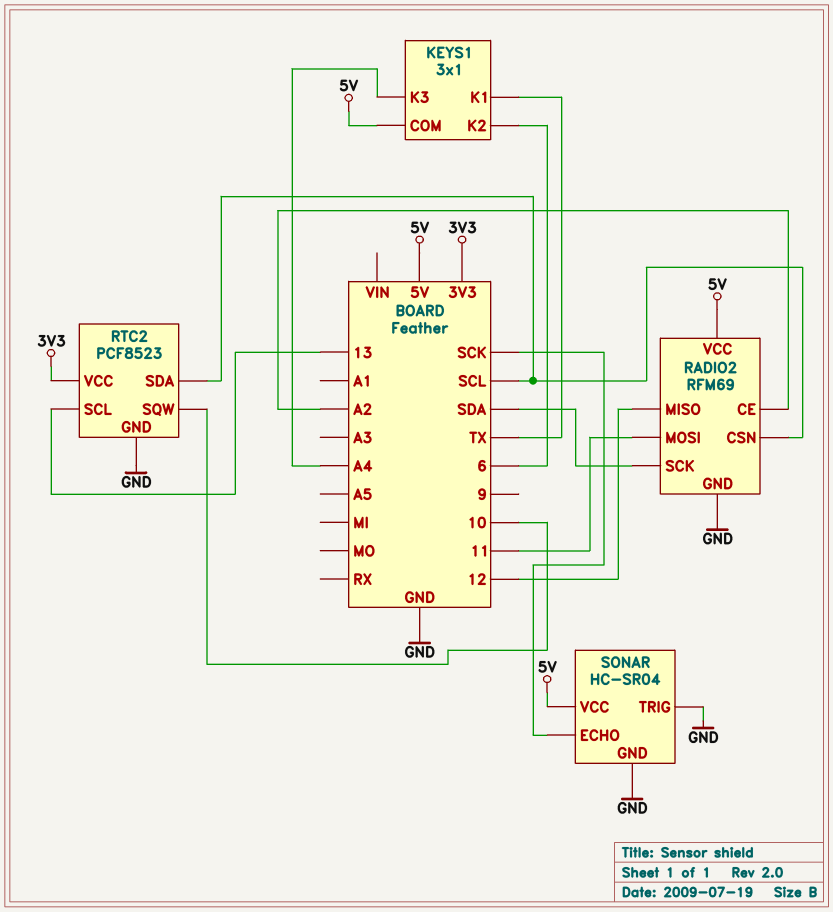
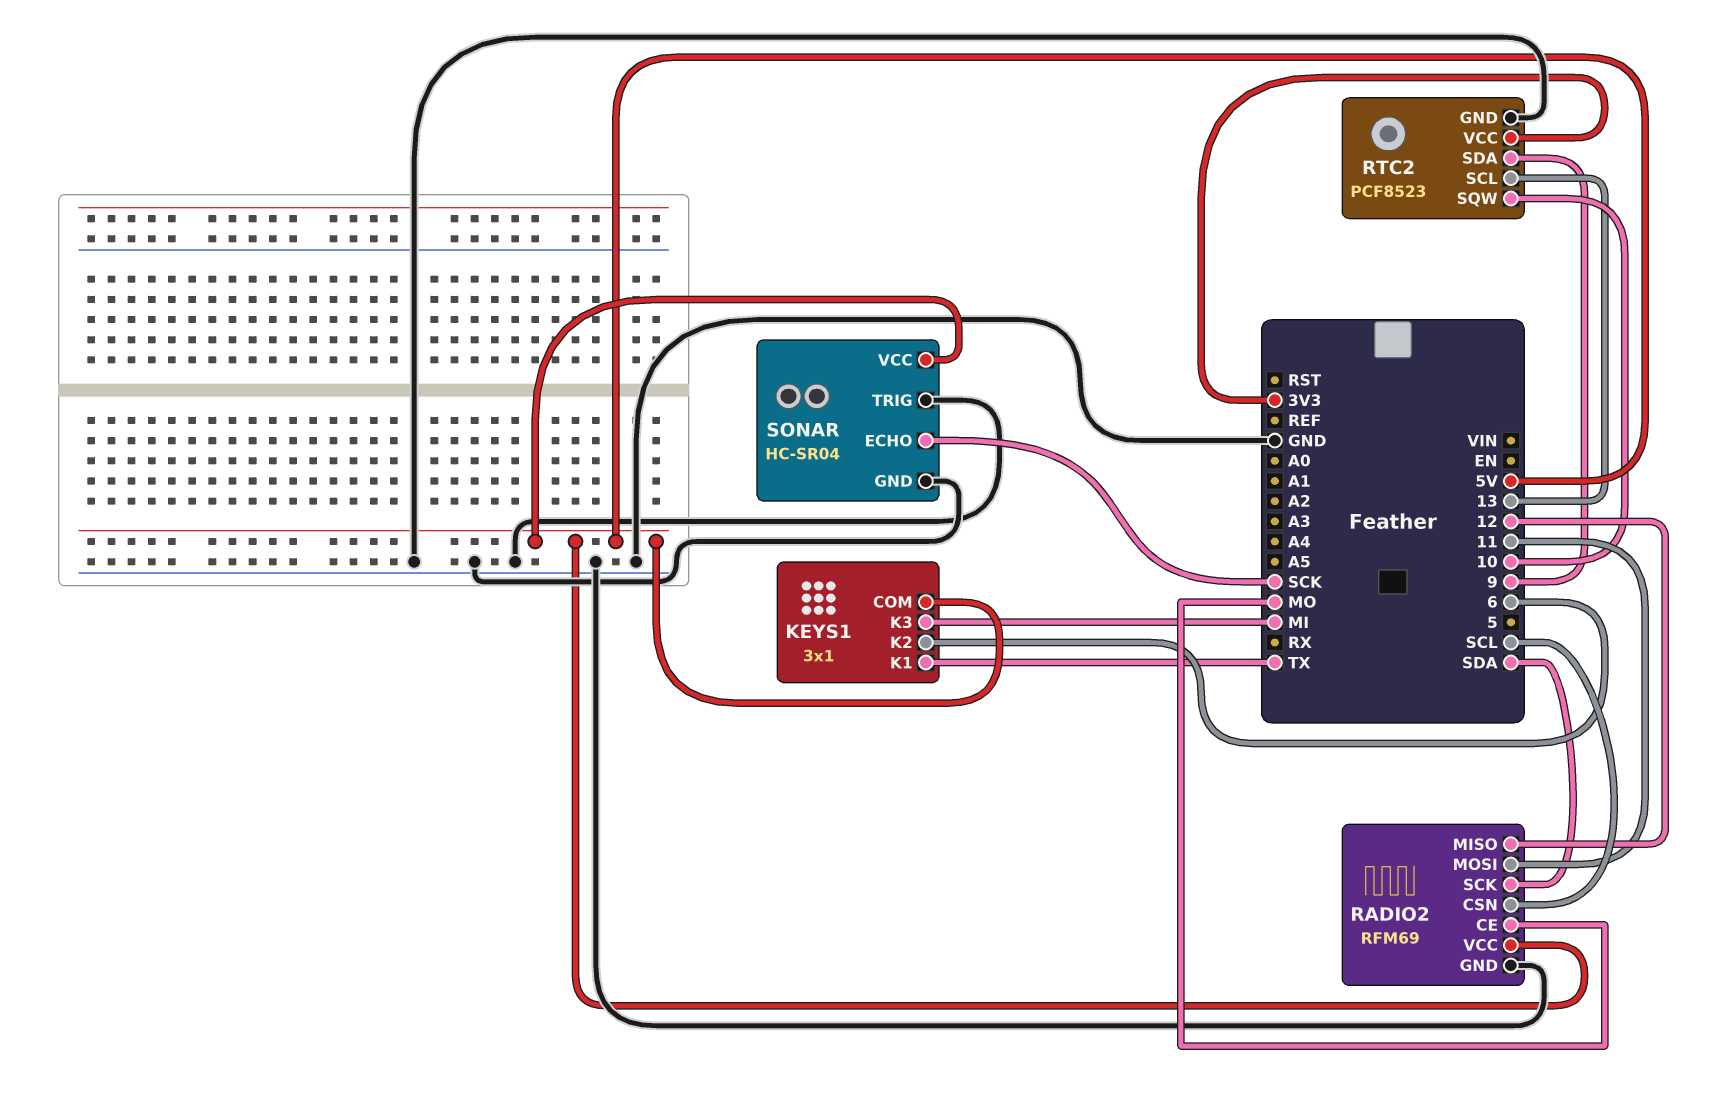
KEYS1 pin K3: A4 -> MI
RADIO2 pin CE: A2 -> MO
RTC2 pin SDA: SCL -> 9

